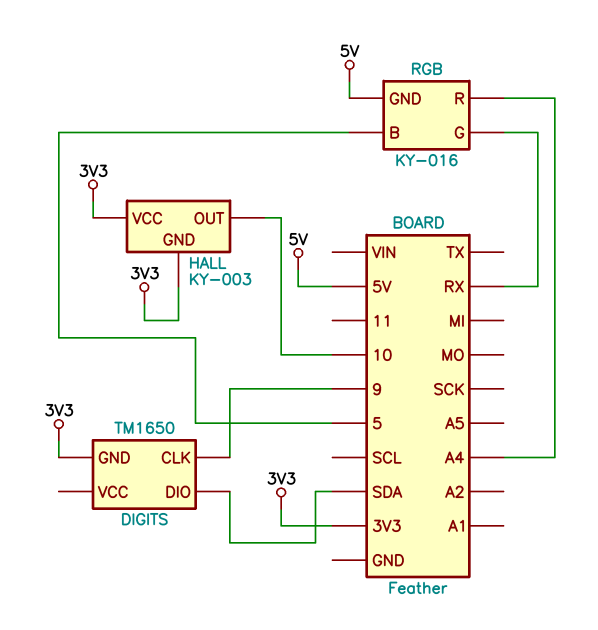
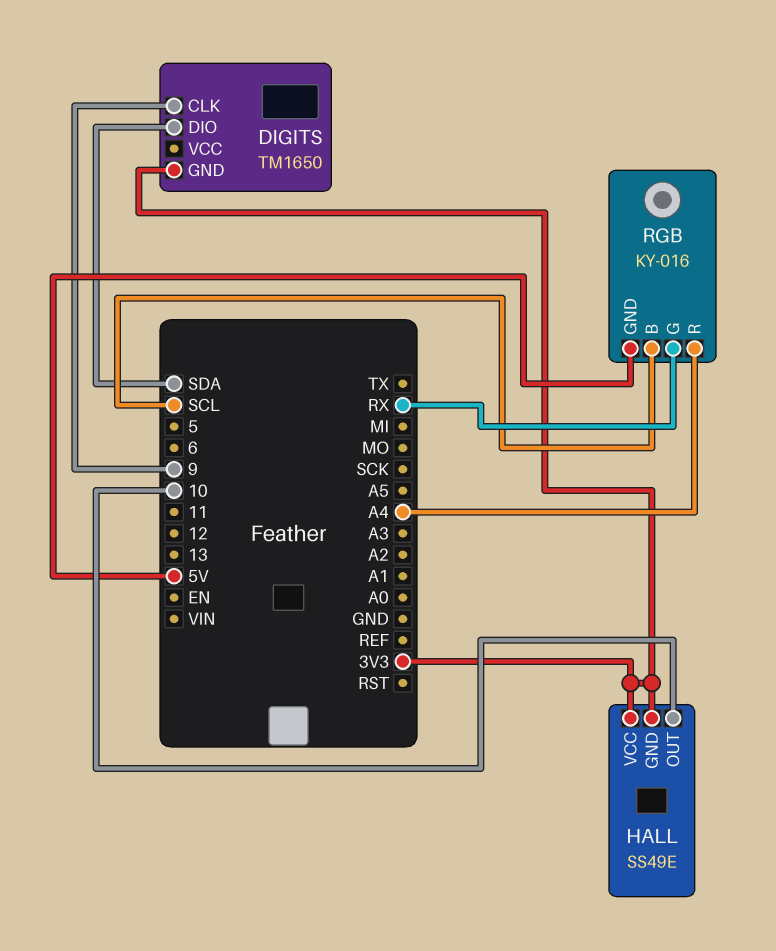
HALL: KY-003 -> SS49E
RGB pin B: 5 -> SCL

